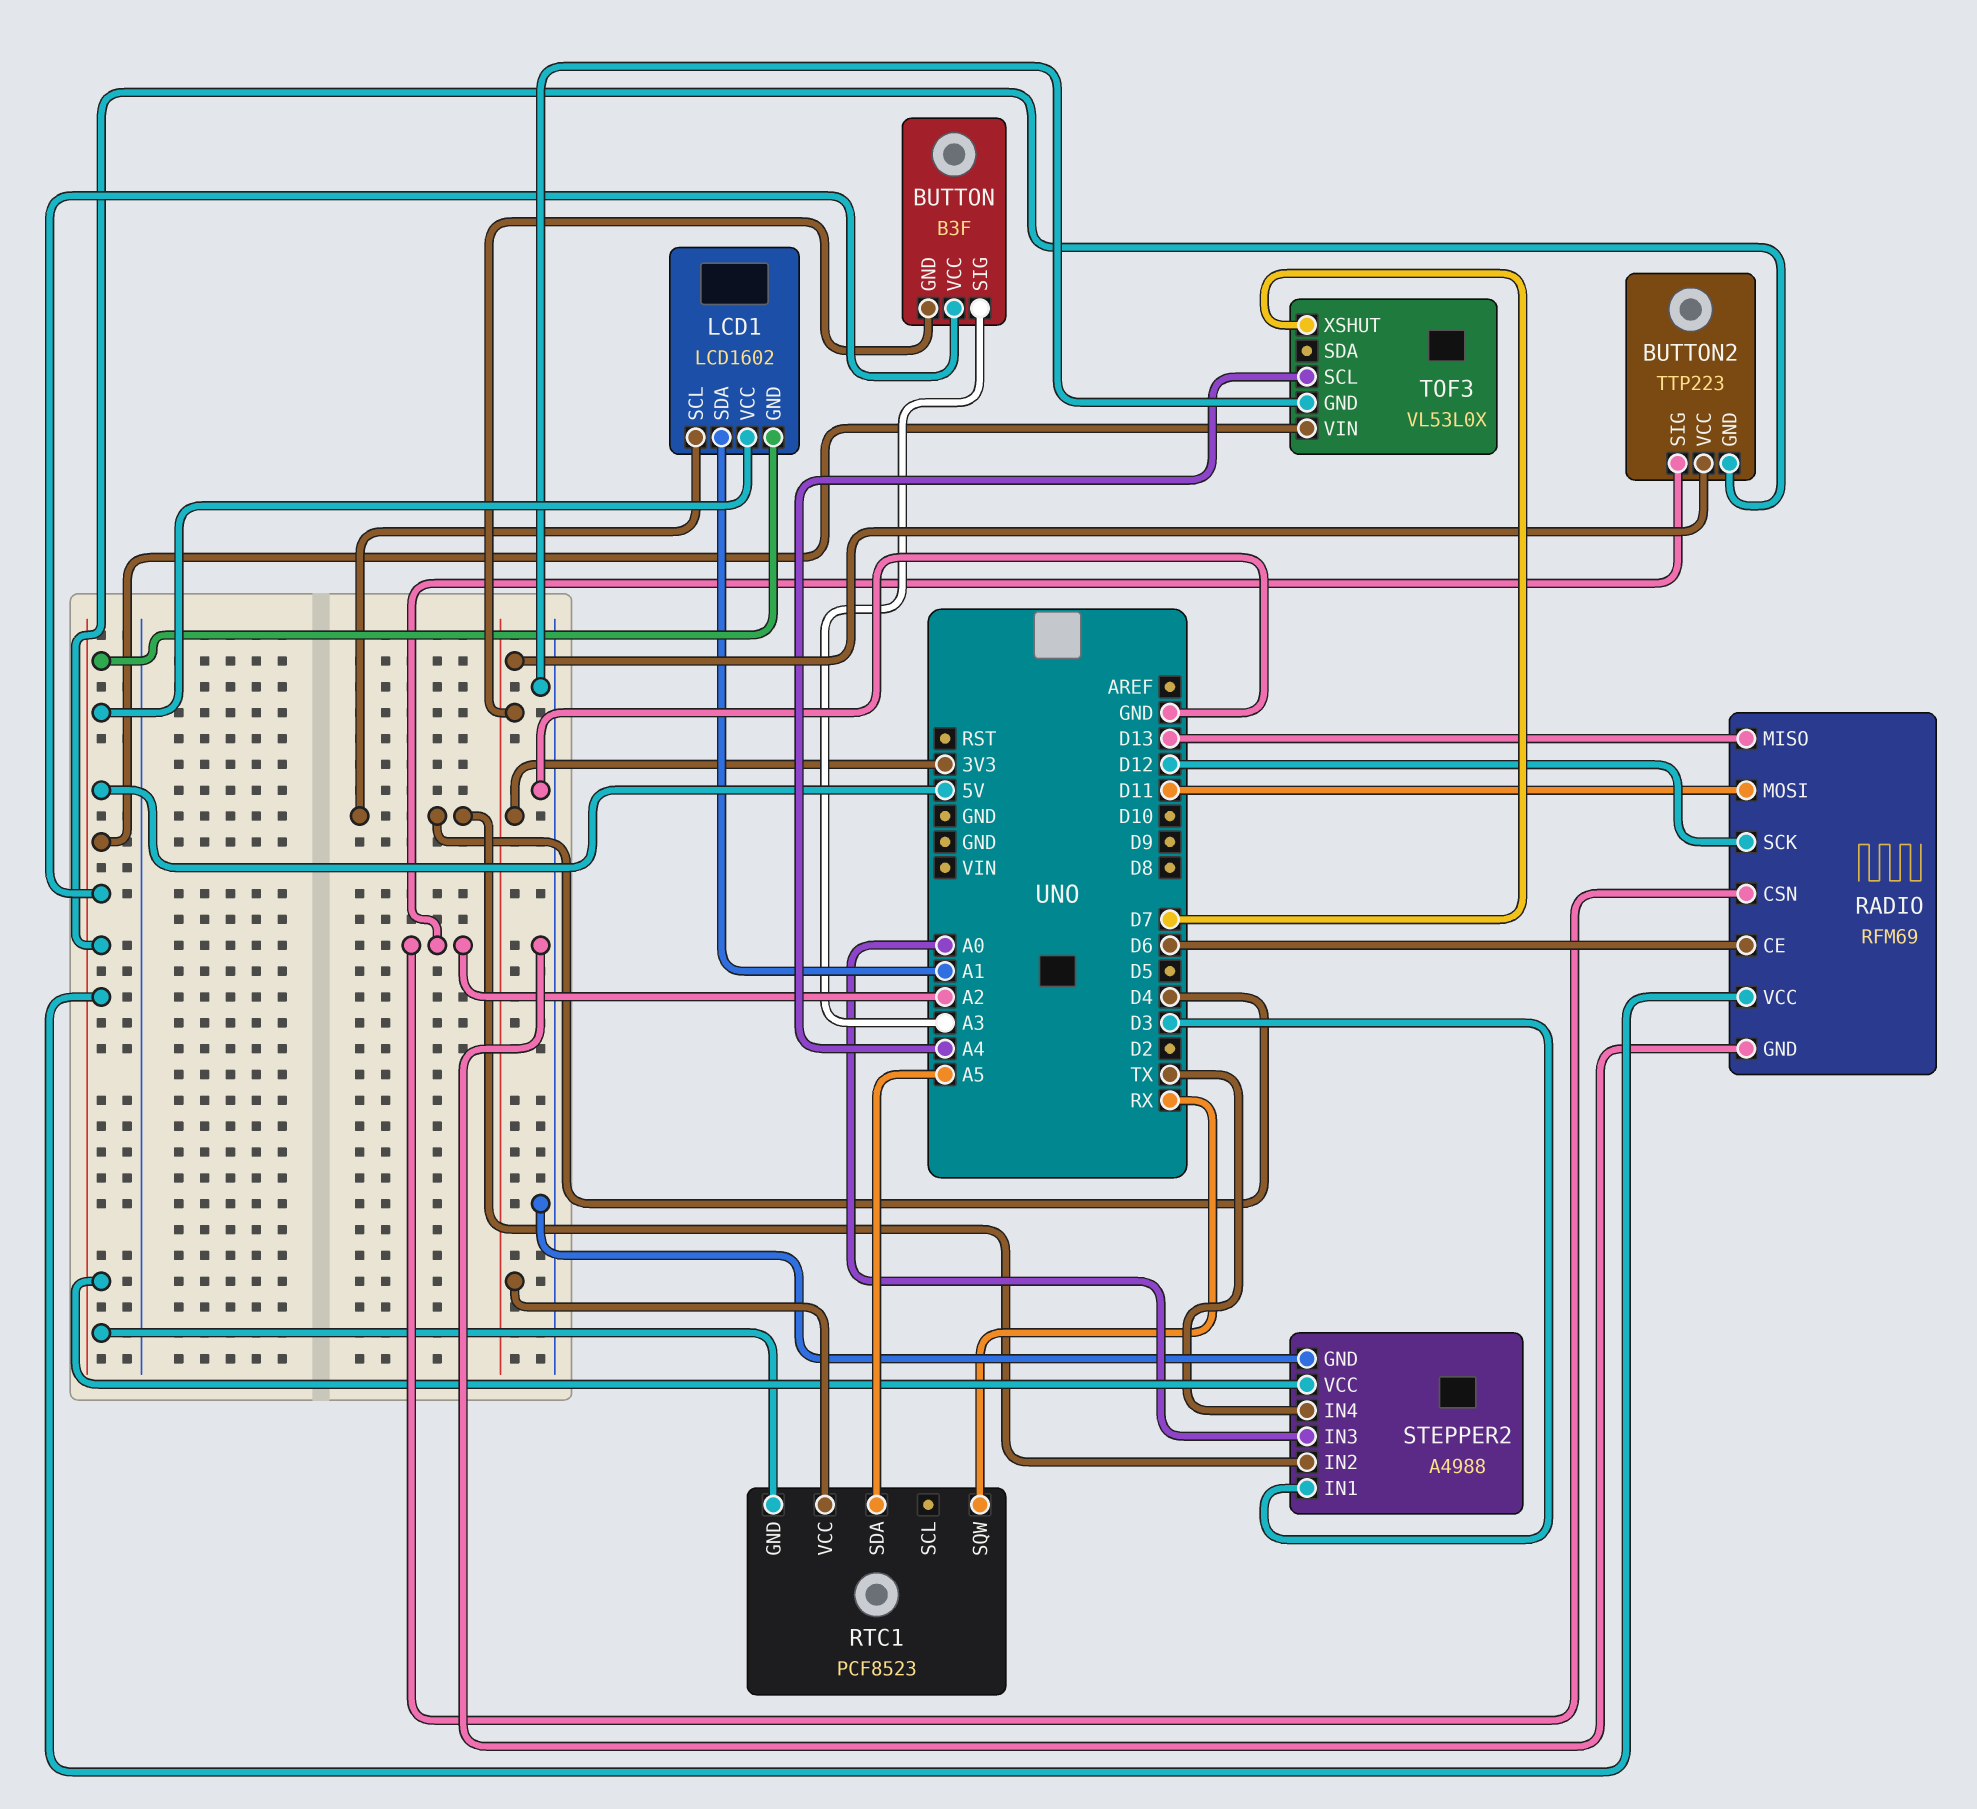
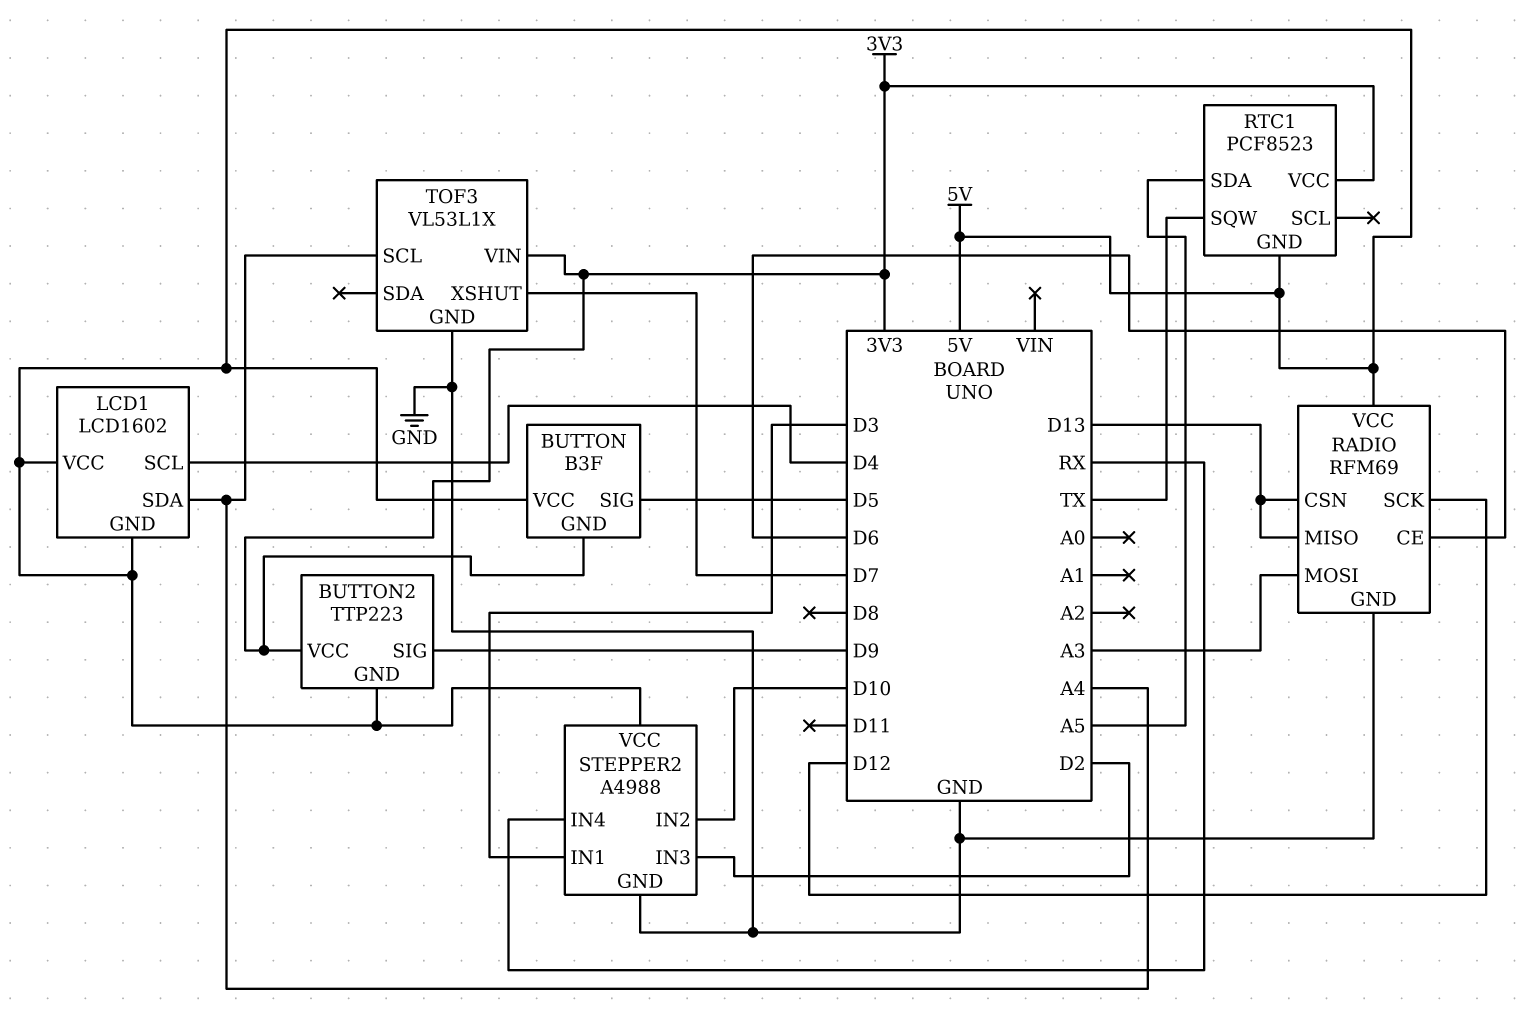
BUTTON pin SIG: A3 -> D5
BUTTON2 pin SIG: A2 -> D9
LCD1 pin SDA: A1 -> A4
RADIO pin CSN: A2 -> D13
RADIO pin MOSI: D11 -> A3
RTC1 pin SQW: RX -> TX
STEPPER2 pin IN2: D4 -> D10
STEPPER2 pin IN3: A0 -> D2
STEPPER2 pin IN4: TX -> RX
TOF3: VL53L0X -> VL53L1X
TOF3 pin VIN: 5V -> 3V3

